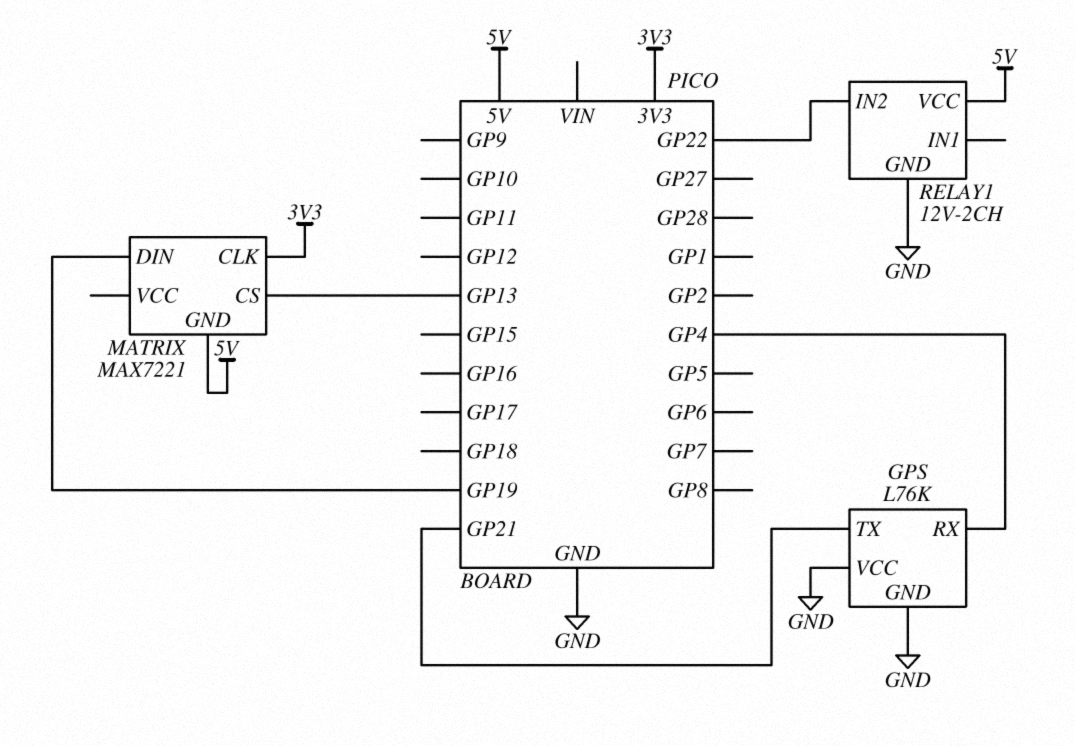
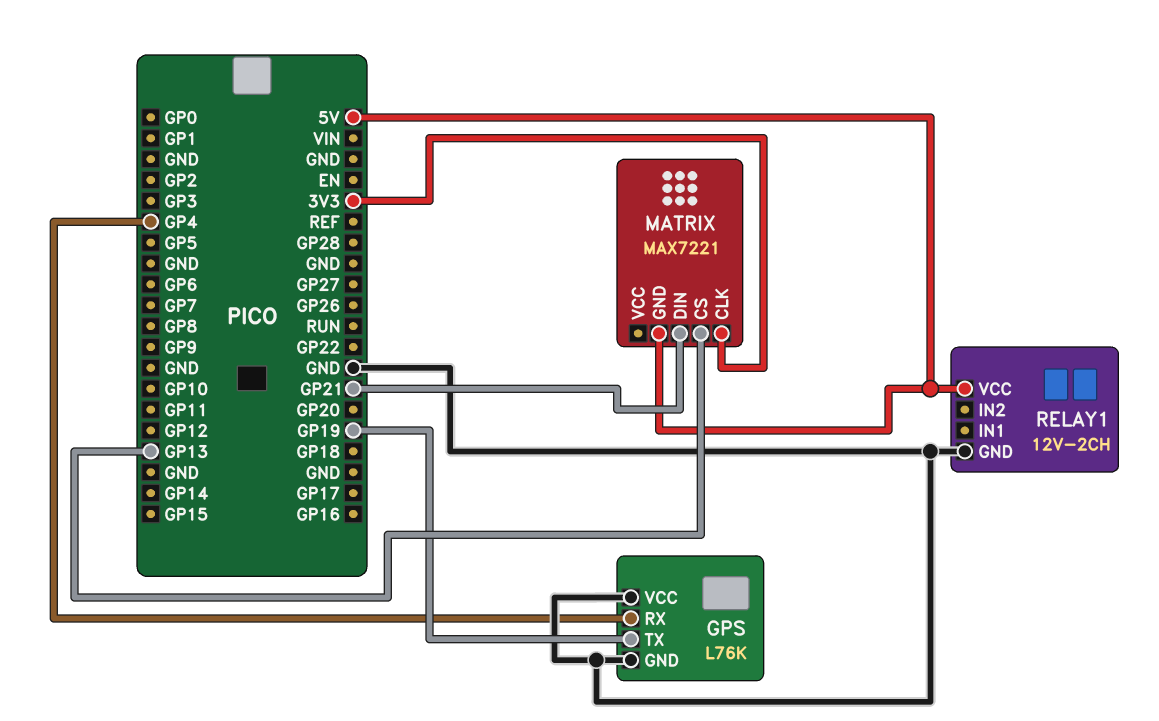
GPS pin TX: GP21 -> GP19
MATRIX pin DIN: GP19 -> GP21
RELAY1 pin IN2: GP22 -> none

